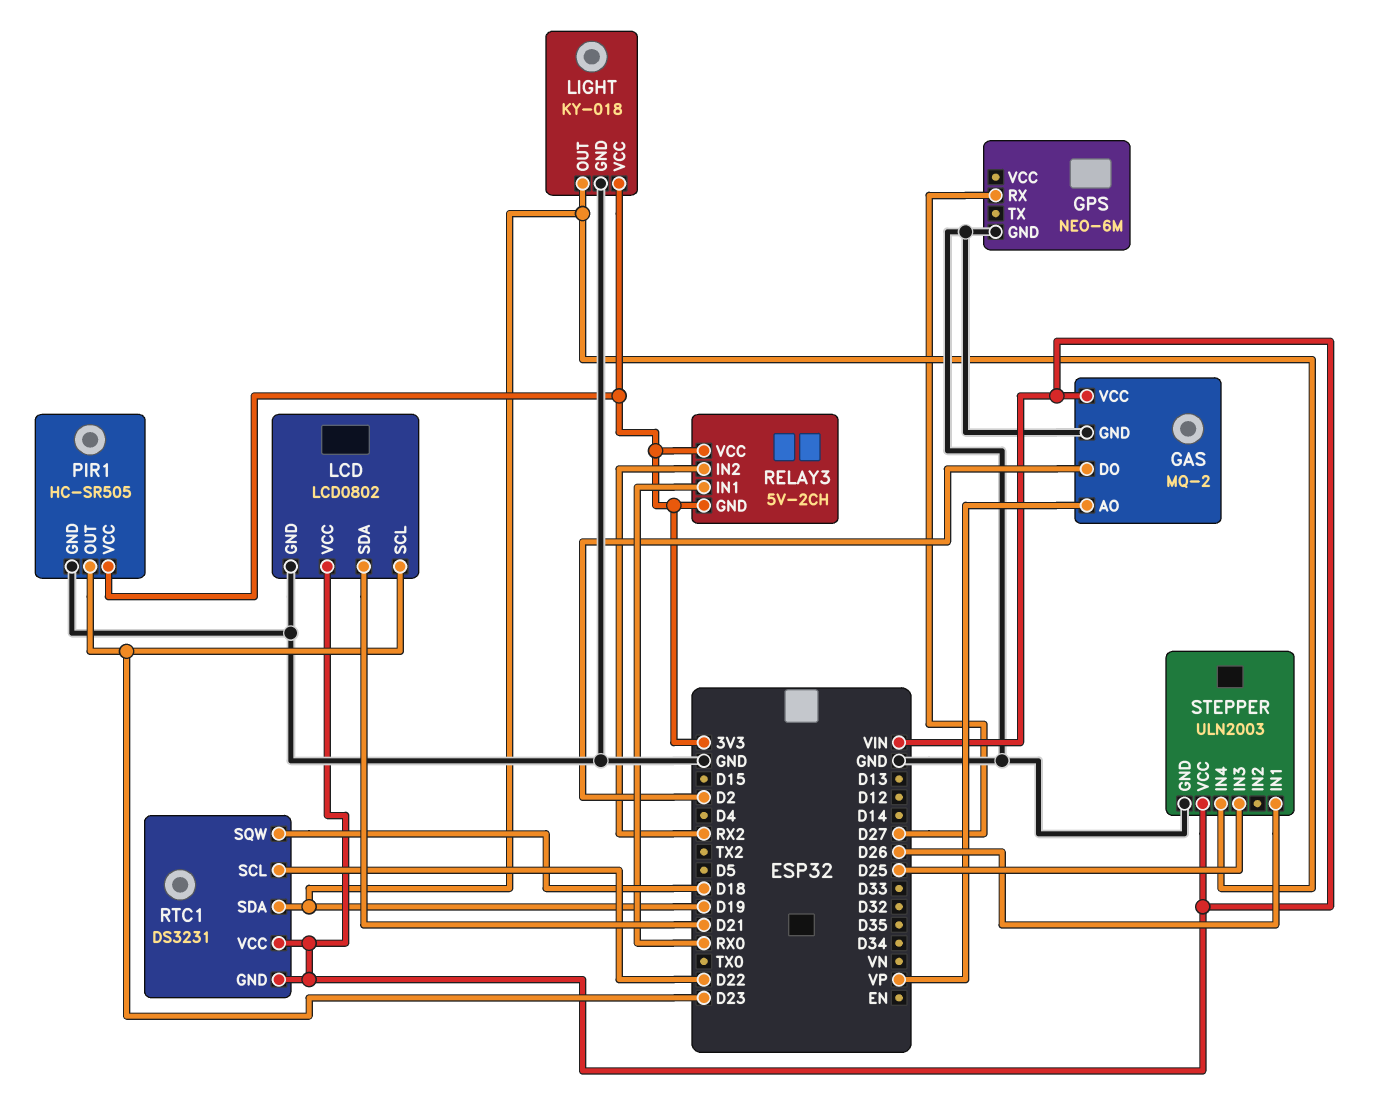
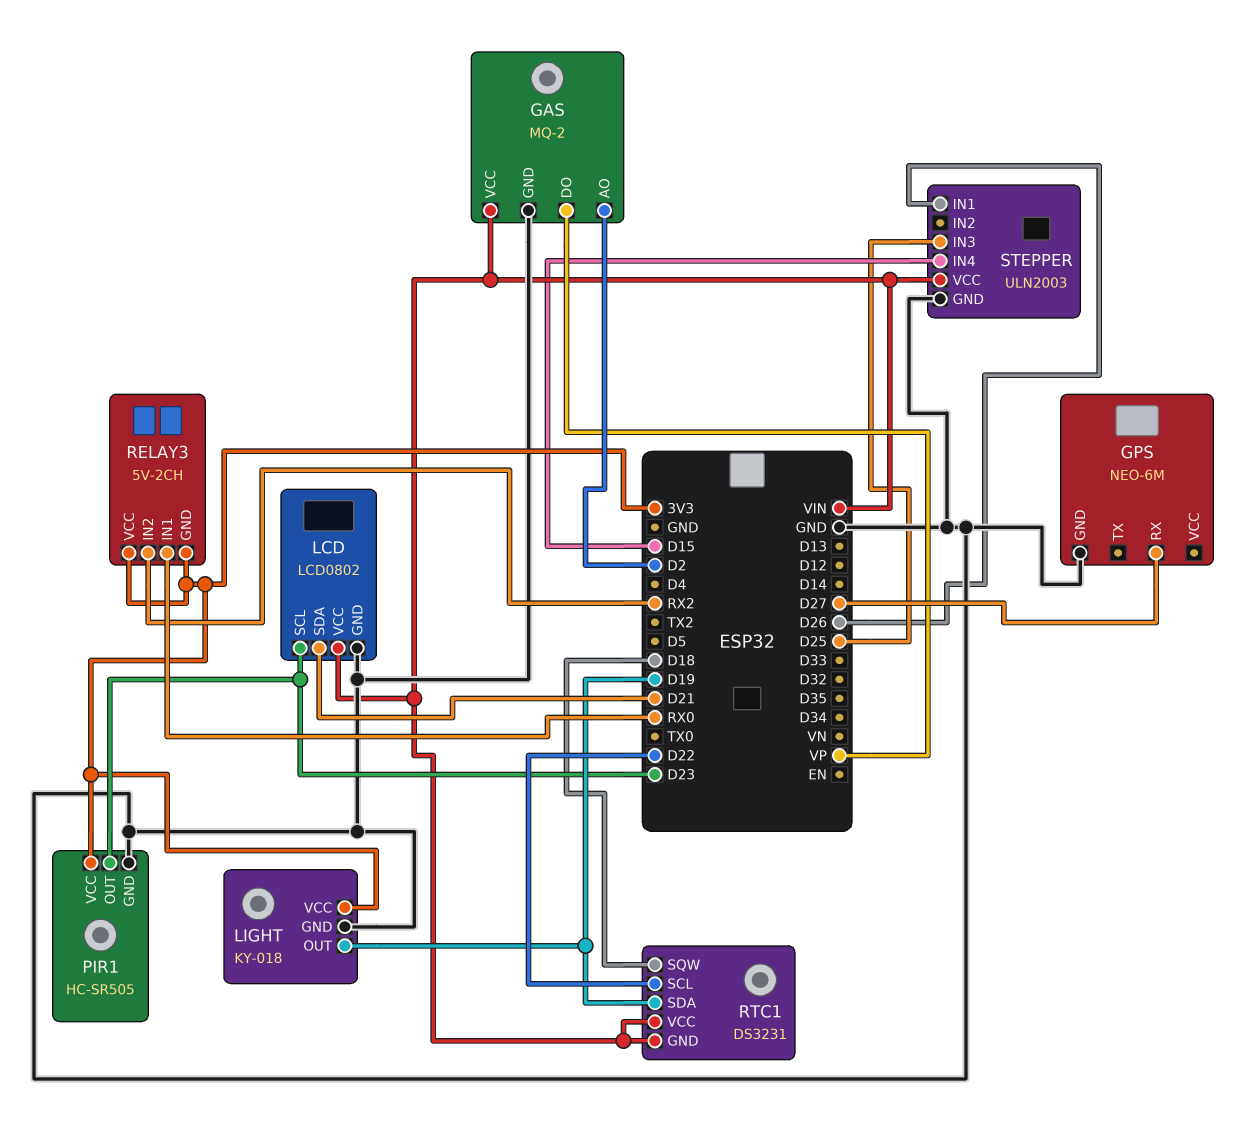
GAS pin AO: VP -> D2
GAS pin DO: D2 -> VP
STEPPER pin IN4: D19 -> D15

